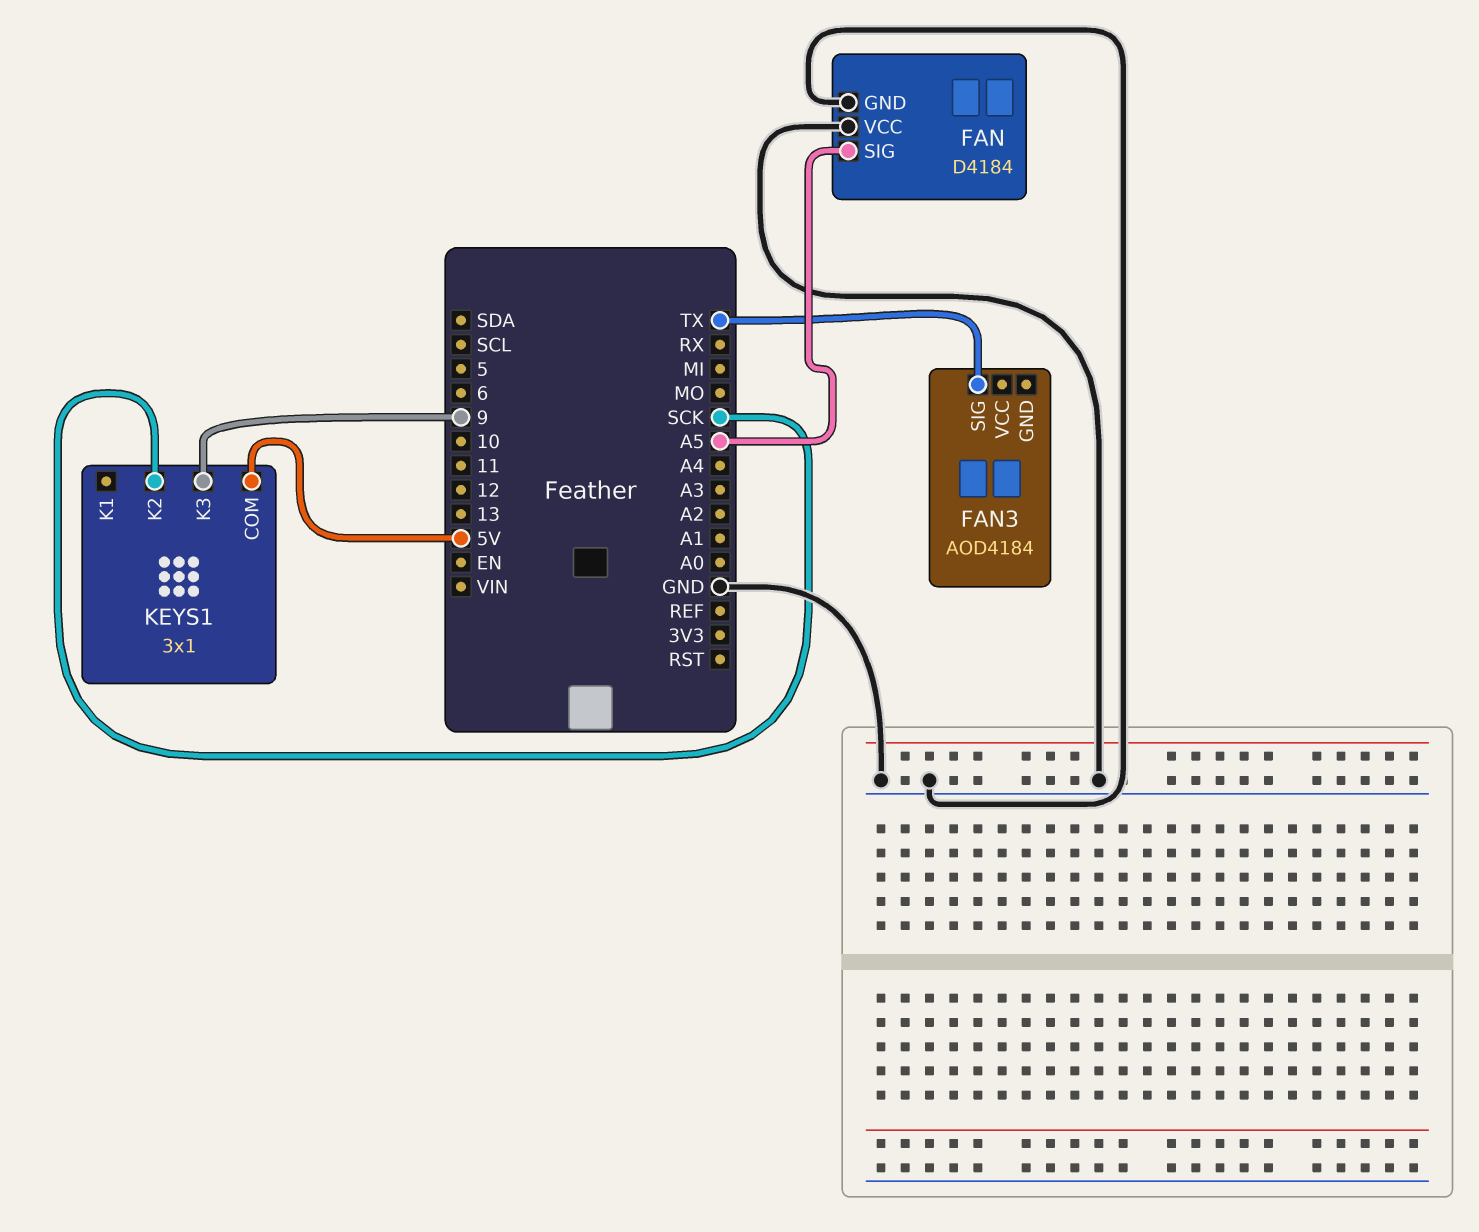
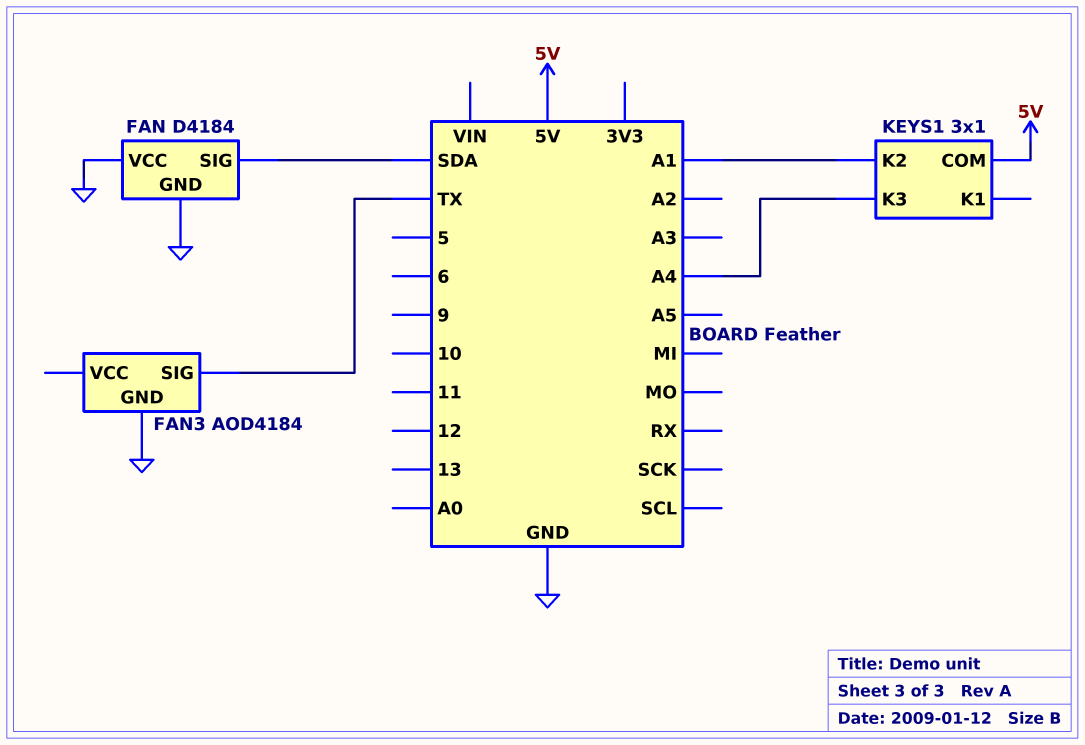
FAN pin SIG: A5 -> SDA
FAN3 pin GND: none -> GND
KEYS1 pin K2: SCK -> A1
KEYS1 pin K3: 9 -> A4

